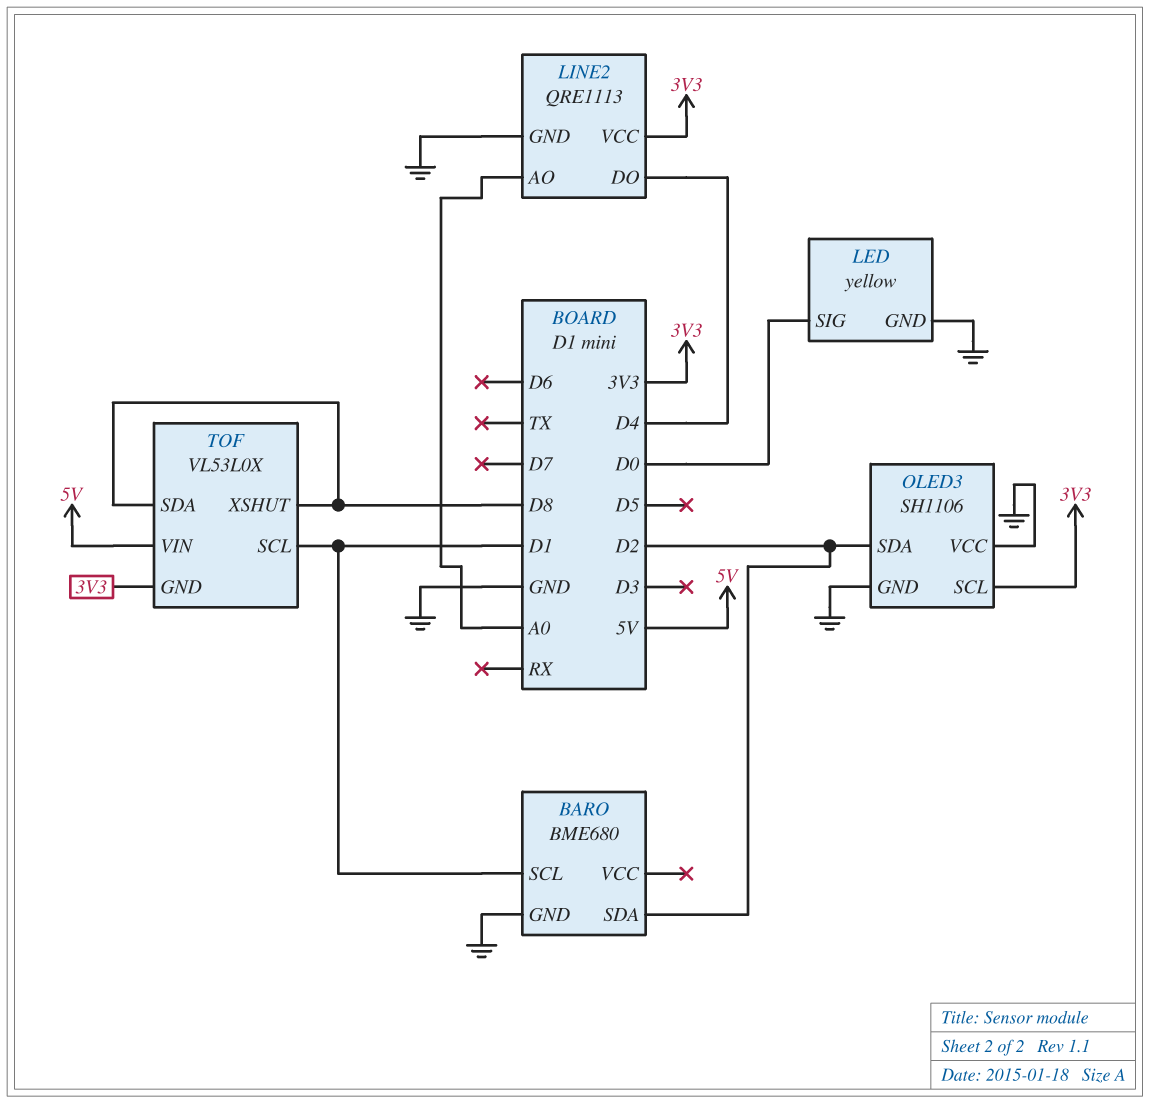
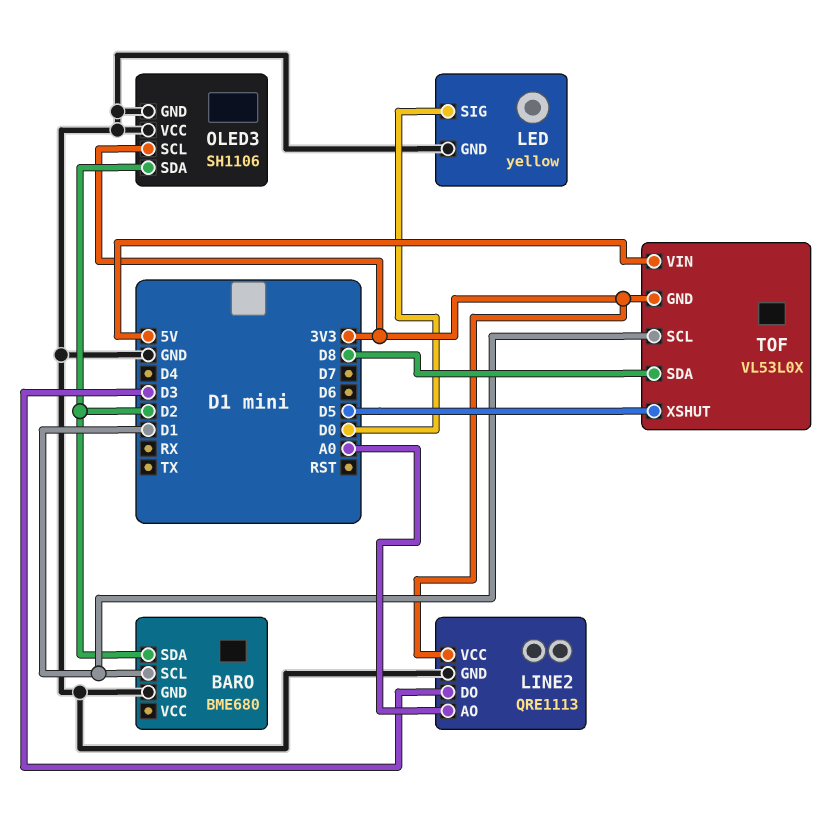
LINE2 pin DO: D4 -> D3
TOF pin XSHUT: D8 -> D5

